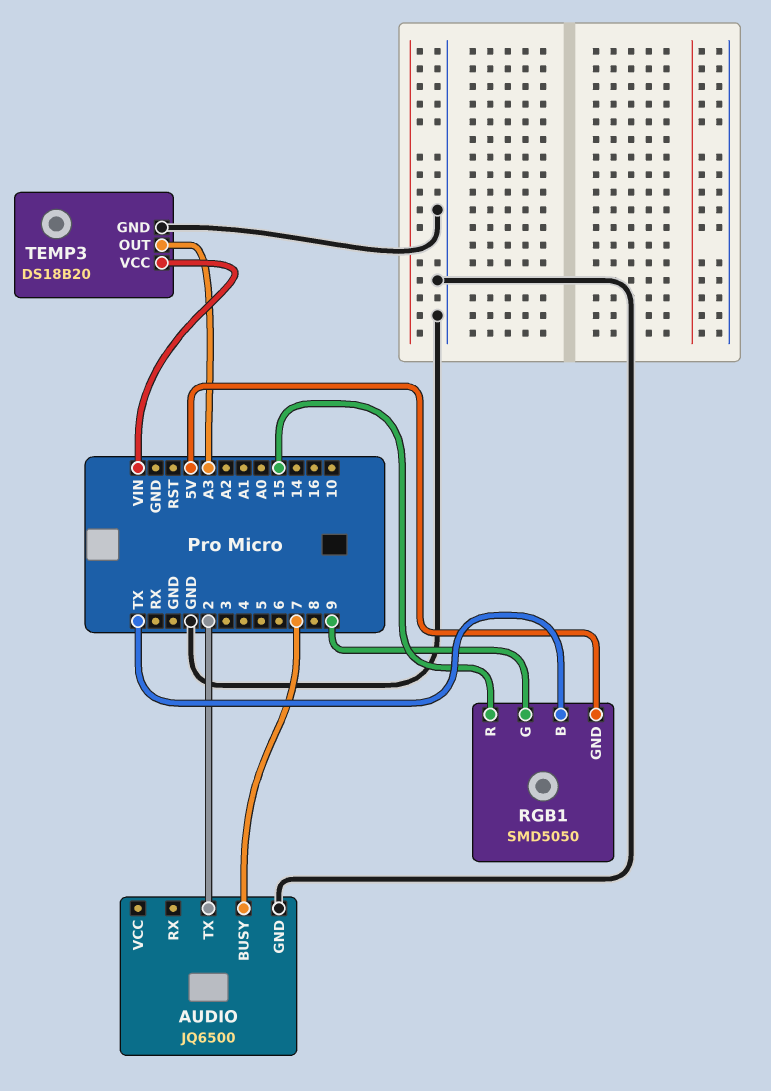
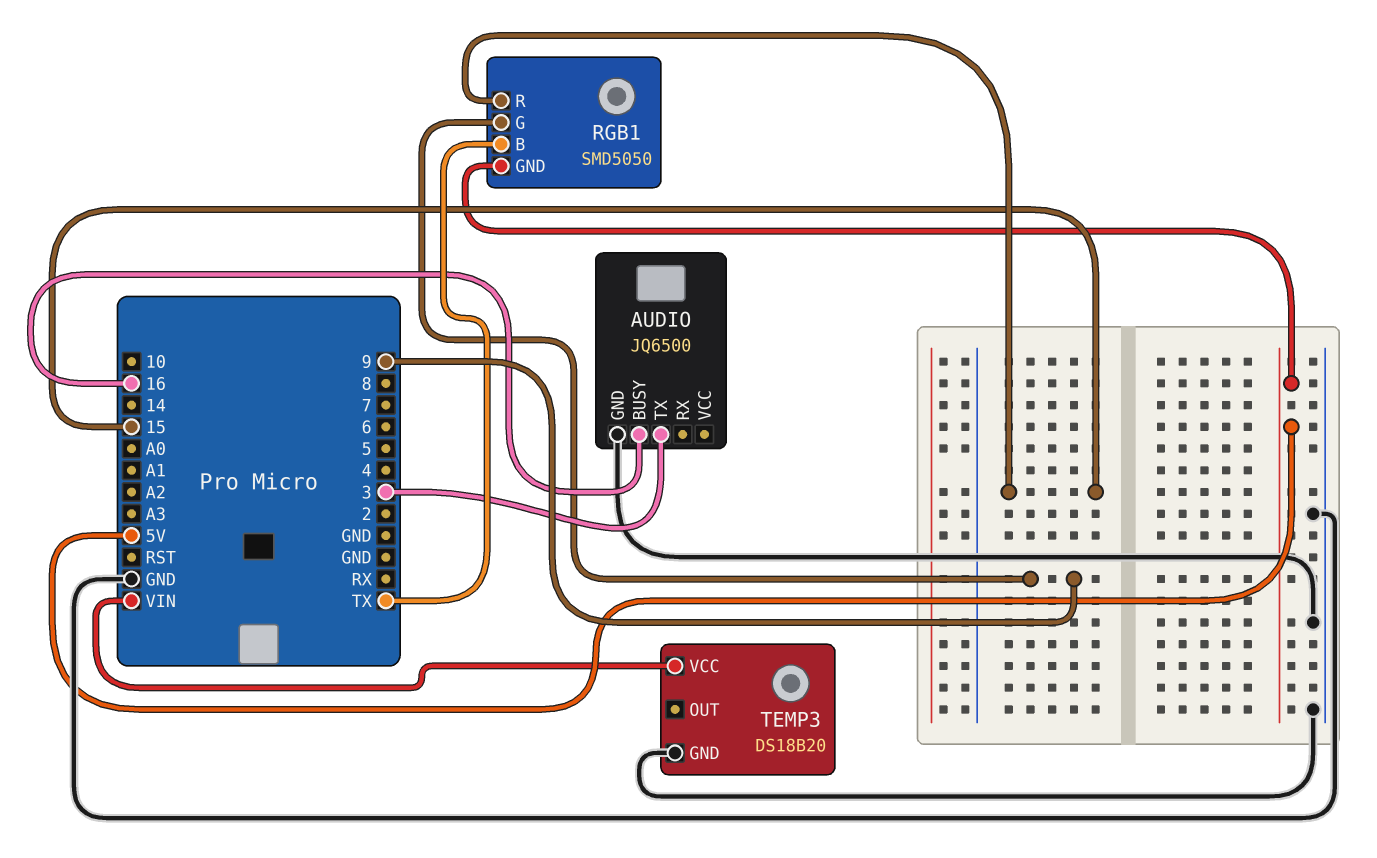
AUDIO pin BUSY: 7 -> 16
AUDIO pin TX: 2 -> 3
TEMP3 pin OUT: A3 -> none

